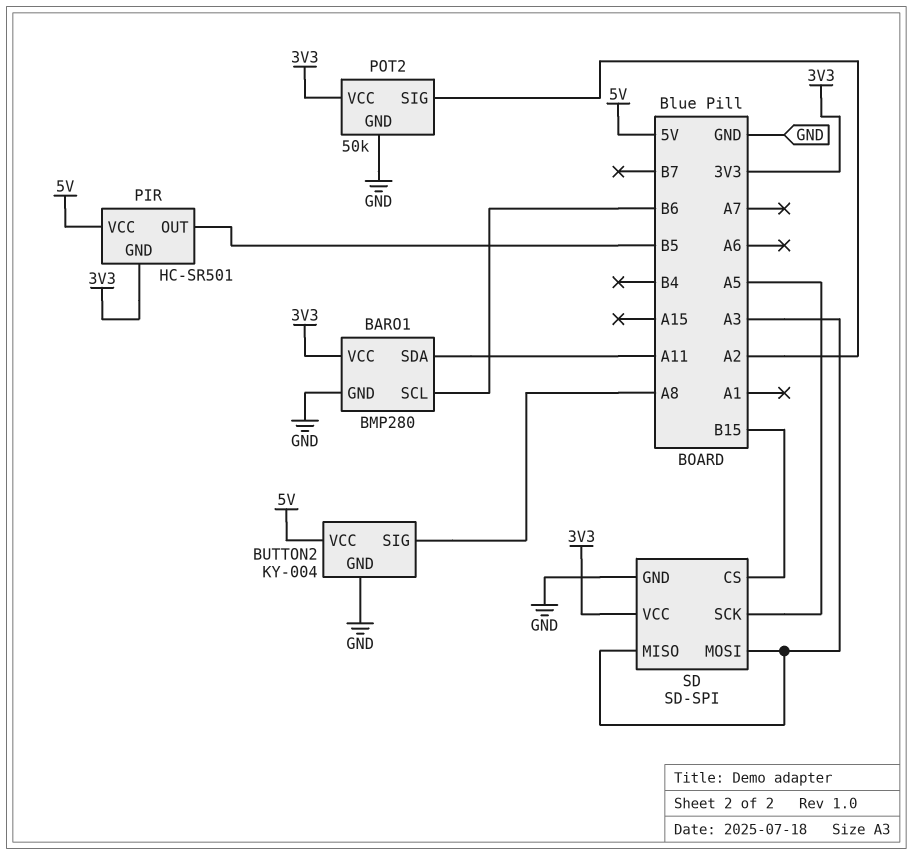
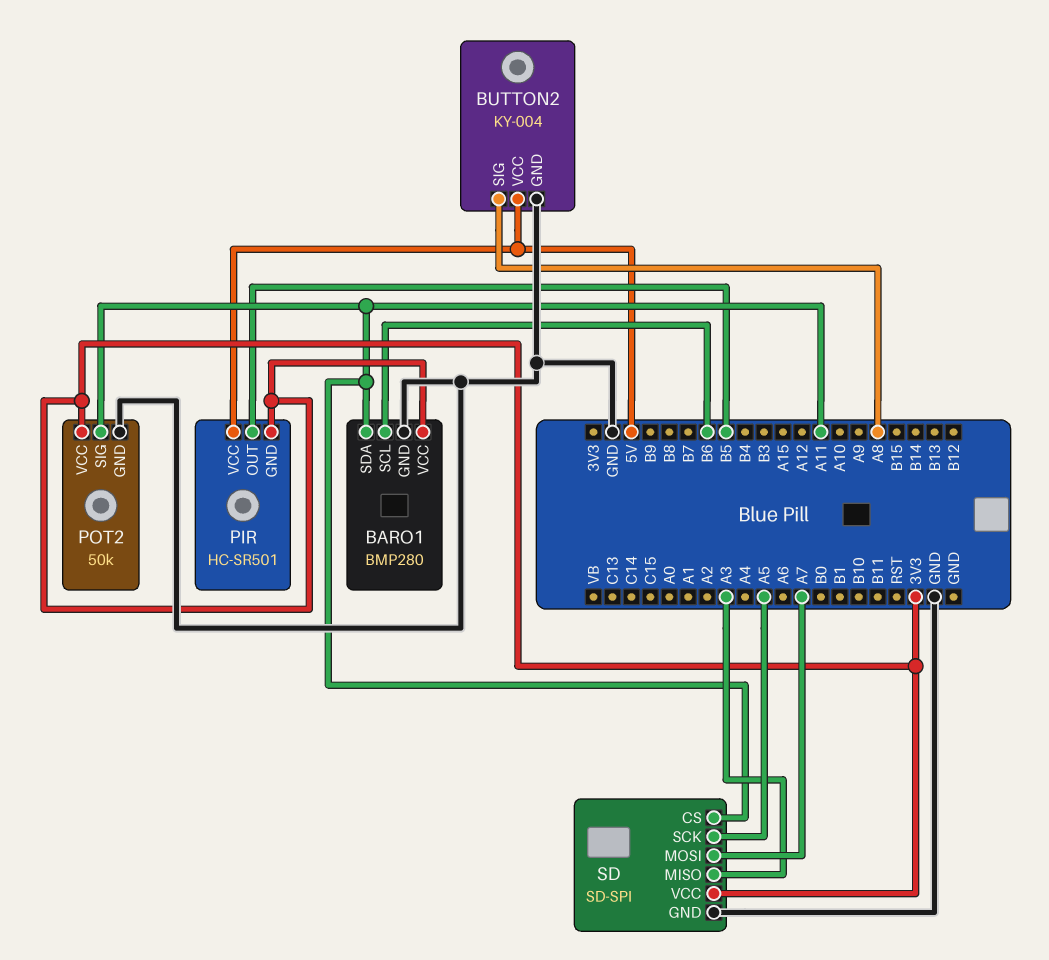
POT2 pin SIG: A2 -> A11
SD pin CS: B15 -> A11
SD pin MOSI: A3 -> A7

